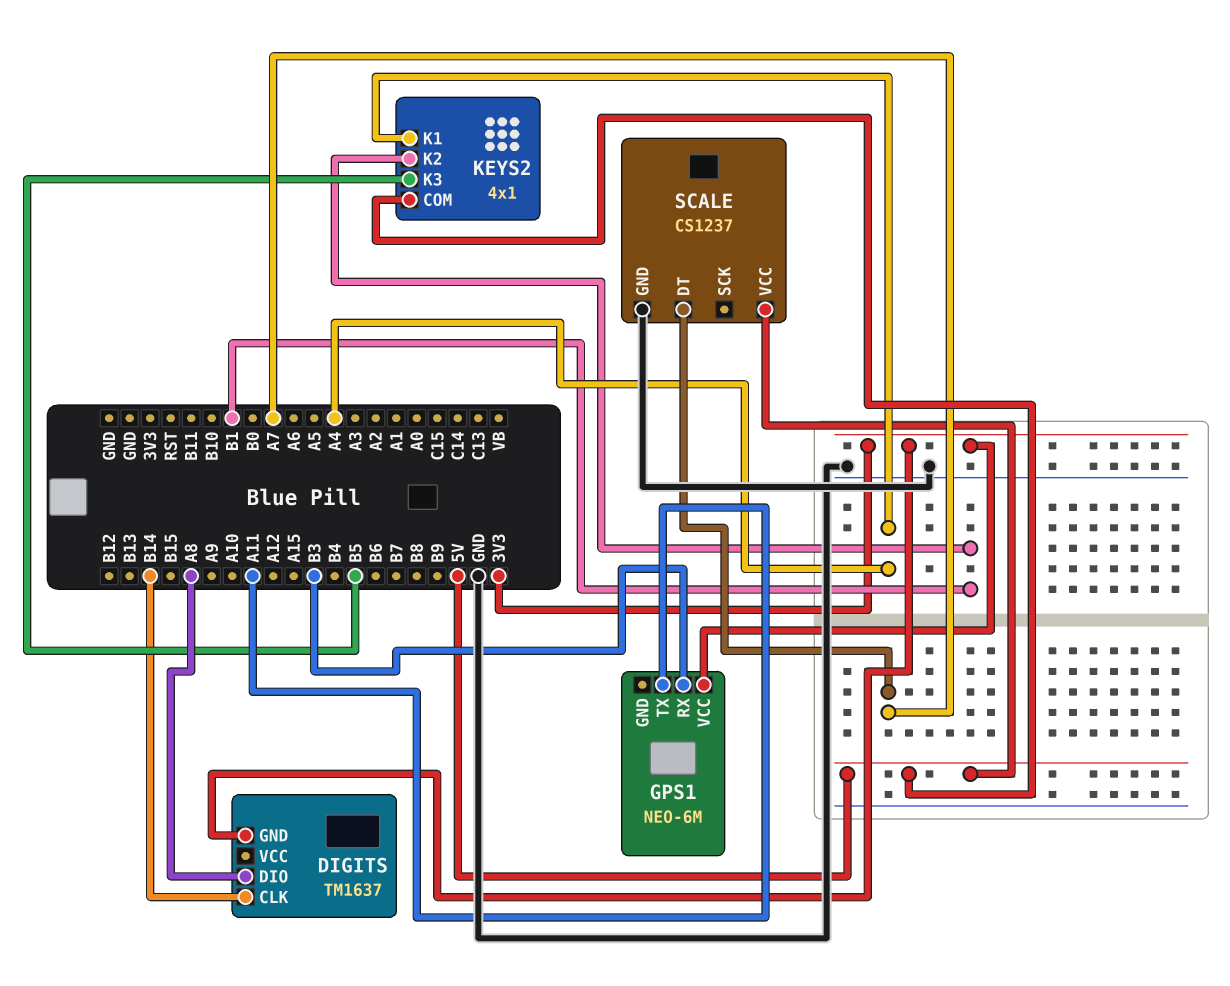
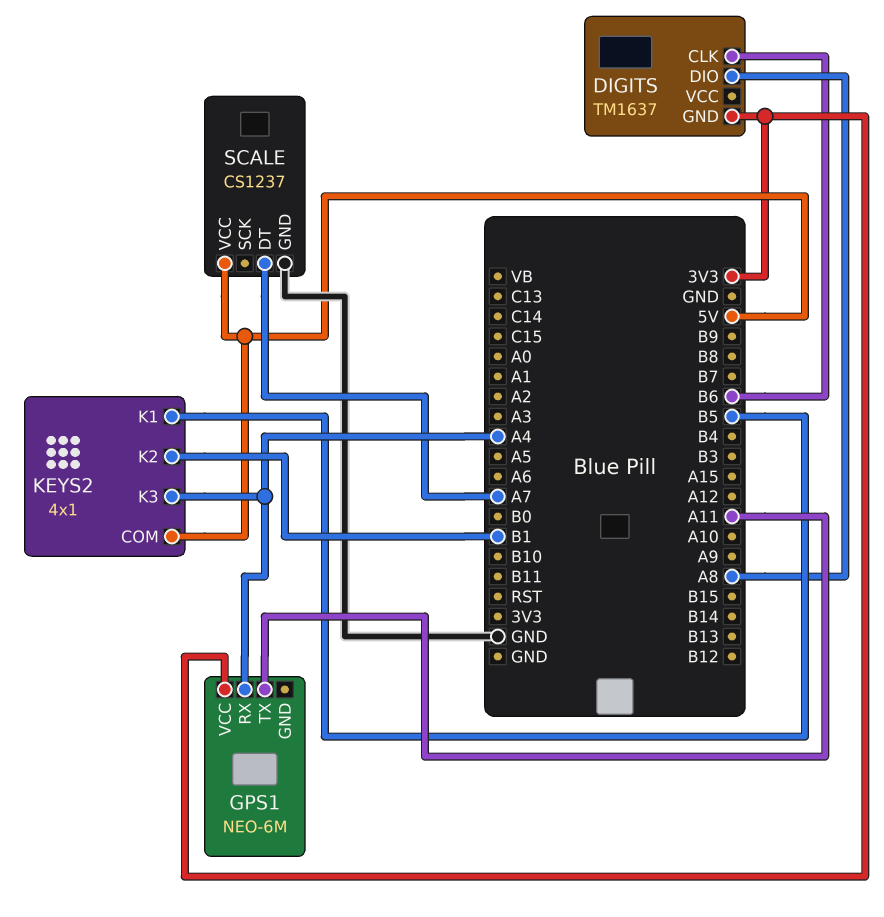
DIGITS pin CLK: B14 -> B6
GPS1 pin RX: B3 -> A4
KEYS2 pin K1: A4 -> B5
KEYS2 pin K3: B5 -> A4

